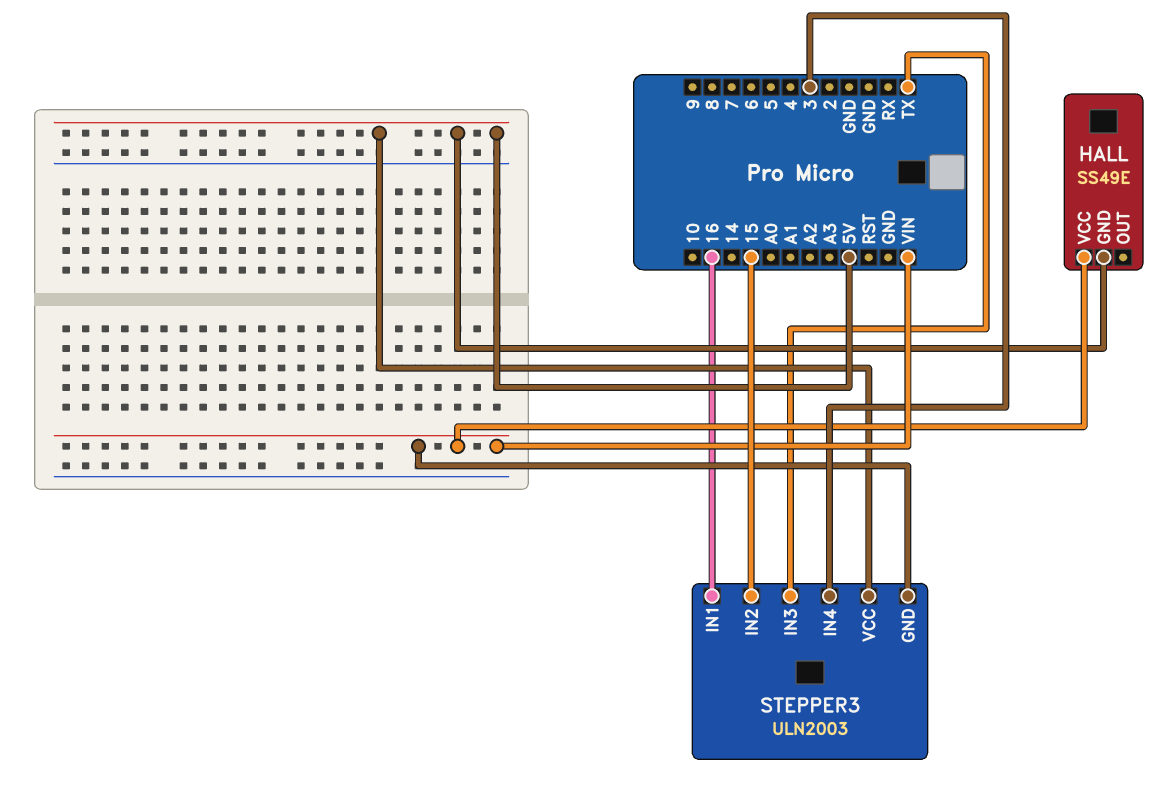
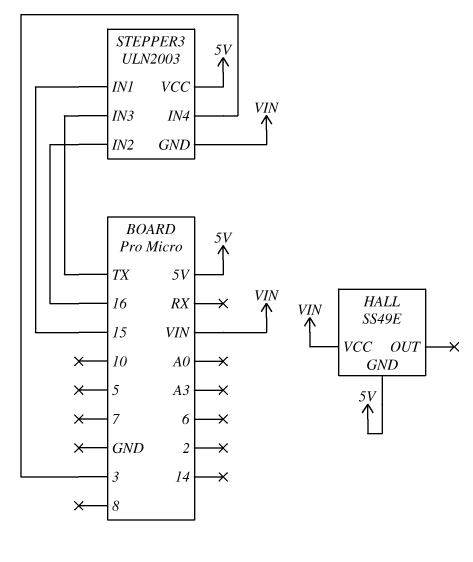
STEPPER3 pin IN1: 16 -> 15
STEPPER3 pin IN2: 15 -> 16

